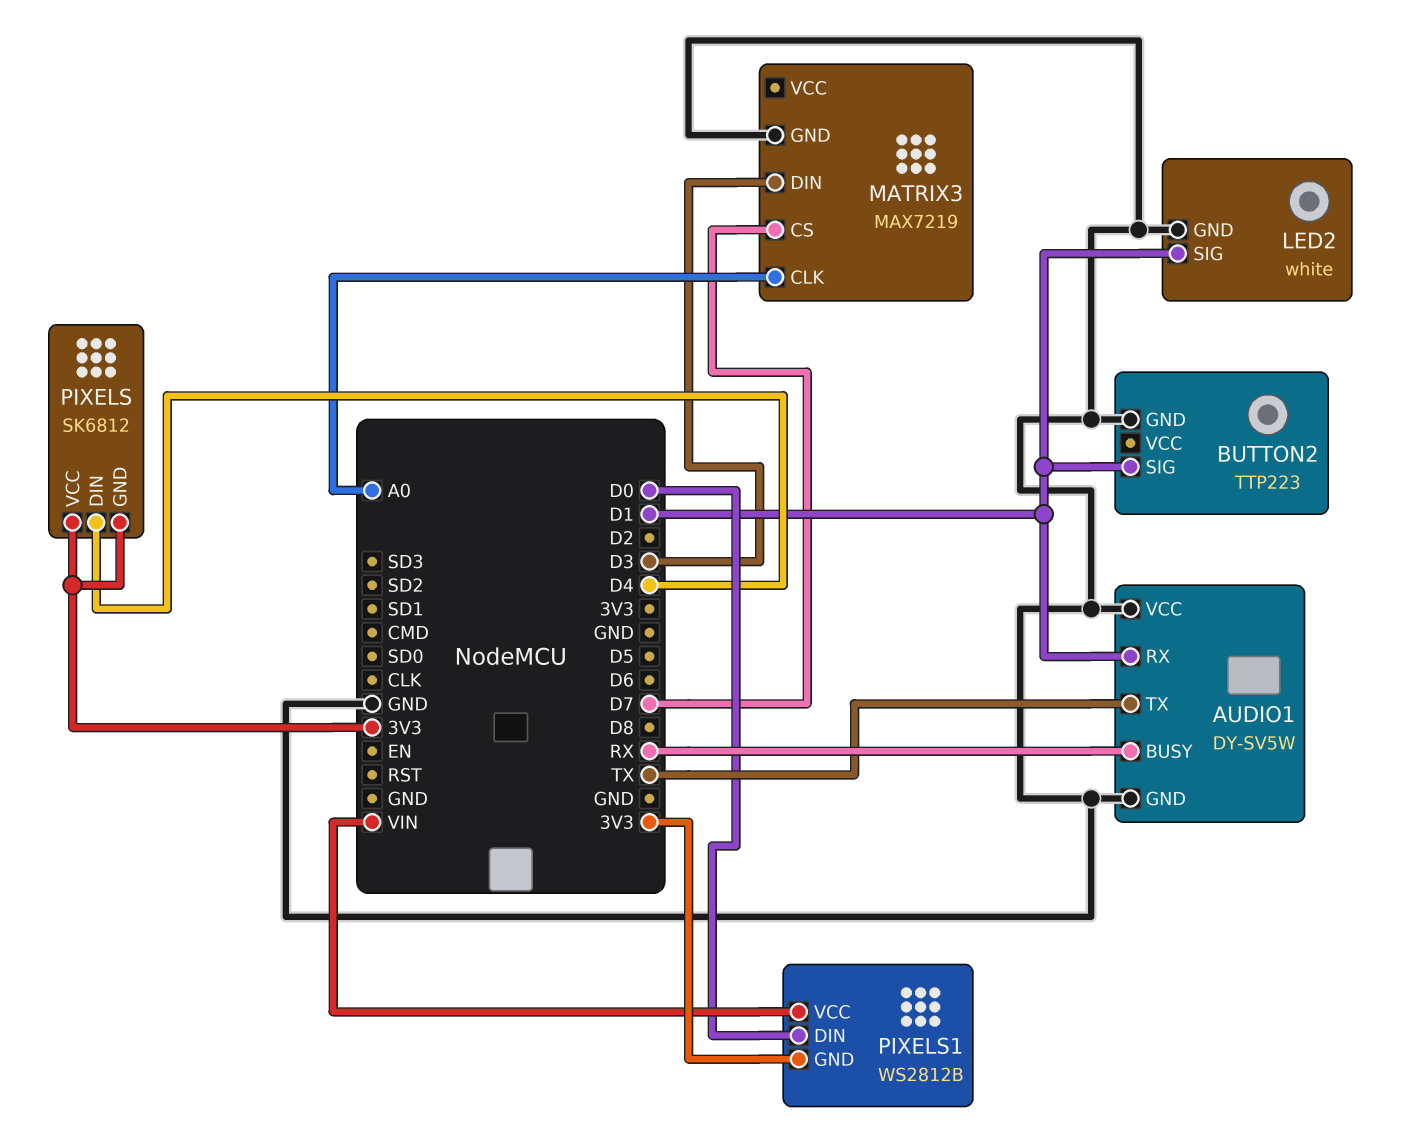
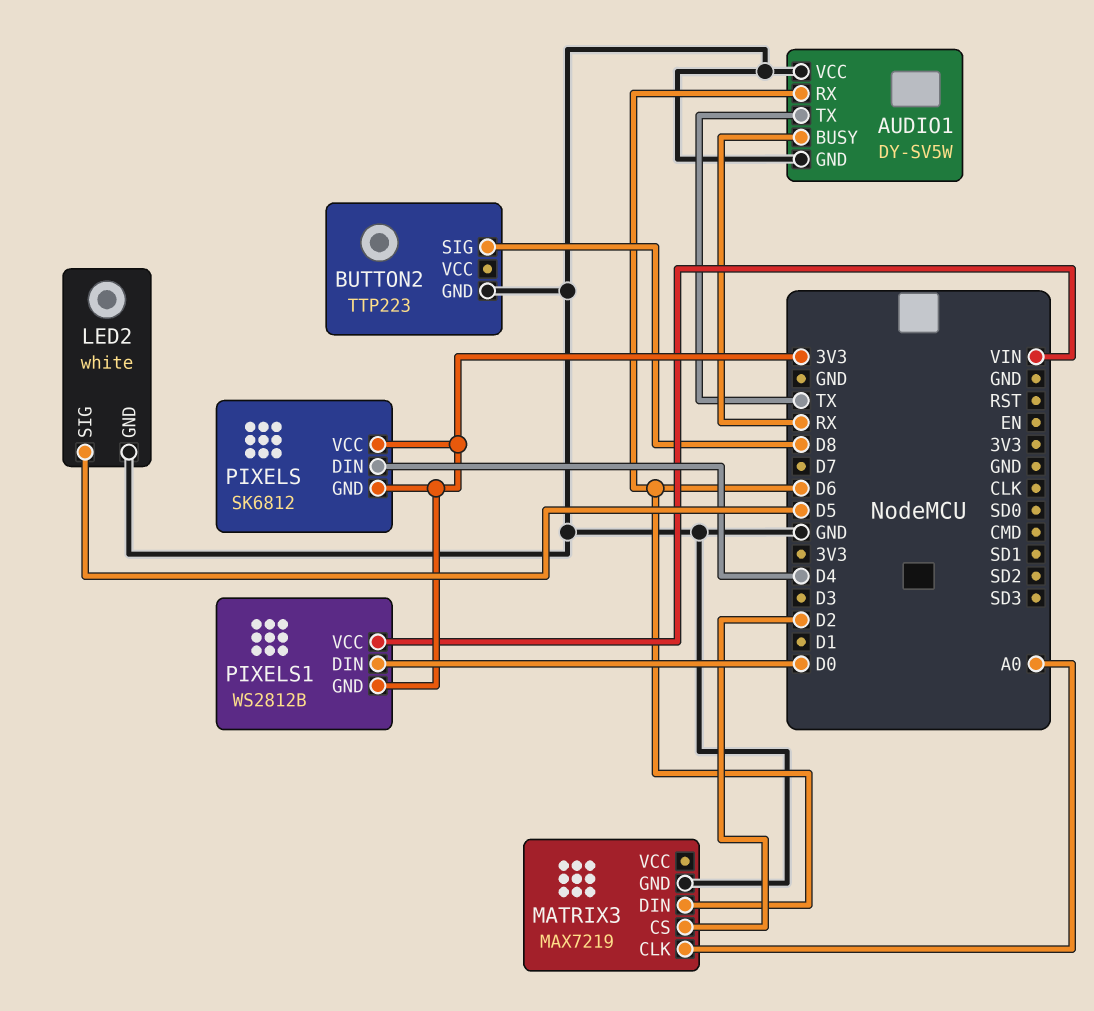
AUDIO1 pin RX: D1 -> D6
BUTTON2 pin SIG: D1 -> D8
LED2 pin SIG: D1 -> D5
MATRIX3 pin CS: D7 -> D2
MATRIX3 pin DIN: D3 -> D6

